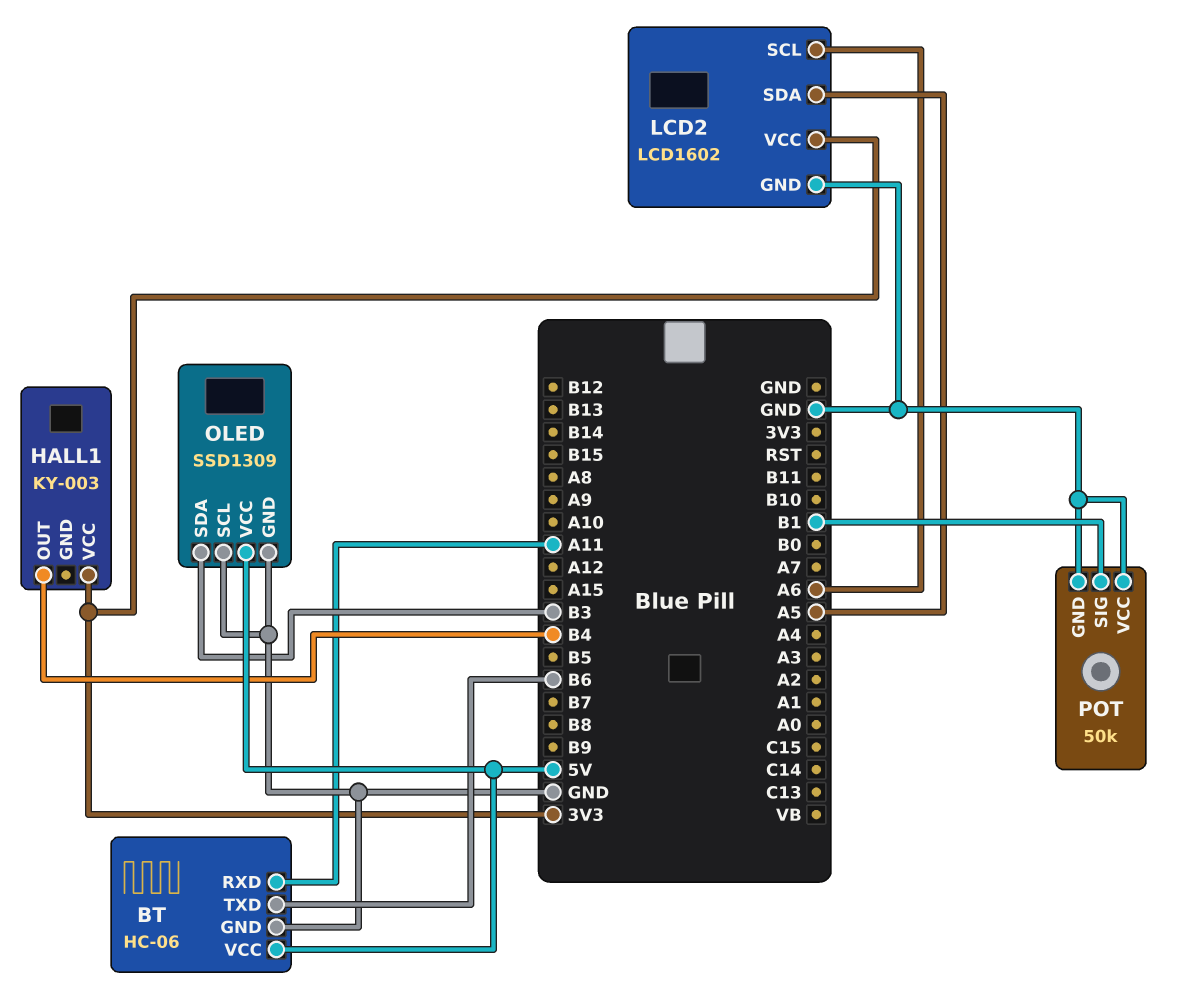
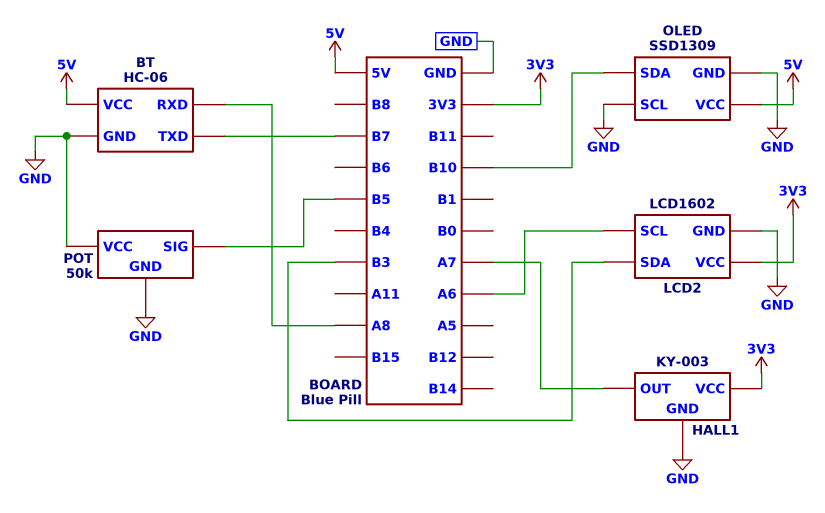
BT pin RXD: A11 -> A8
BT pin TXD: B6 -> B7
HALL1 pin GND: none -> GND
HALL1 pin OUT: B4 -> A7
LCD2 pin SDA: A5 -> B3
OLED pin SDA: B3 -> B10
POT pin SIG: B1 -> B5

